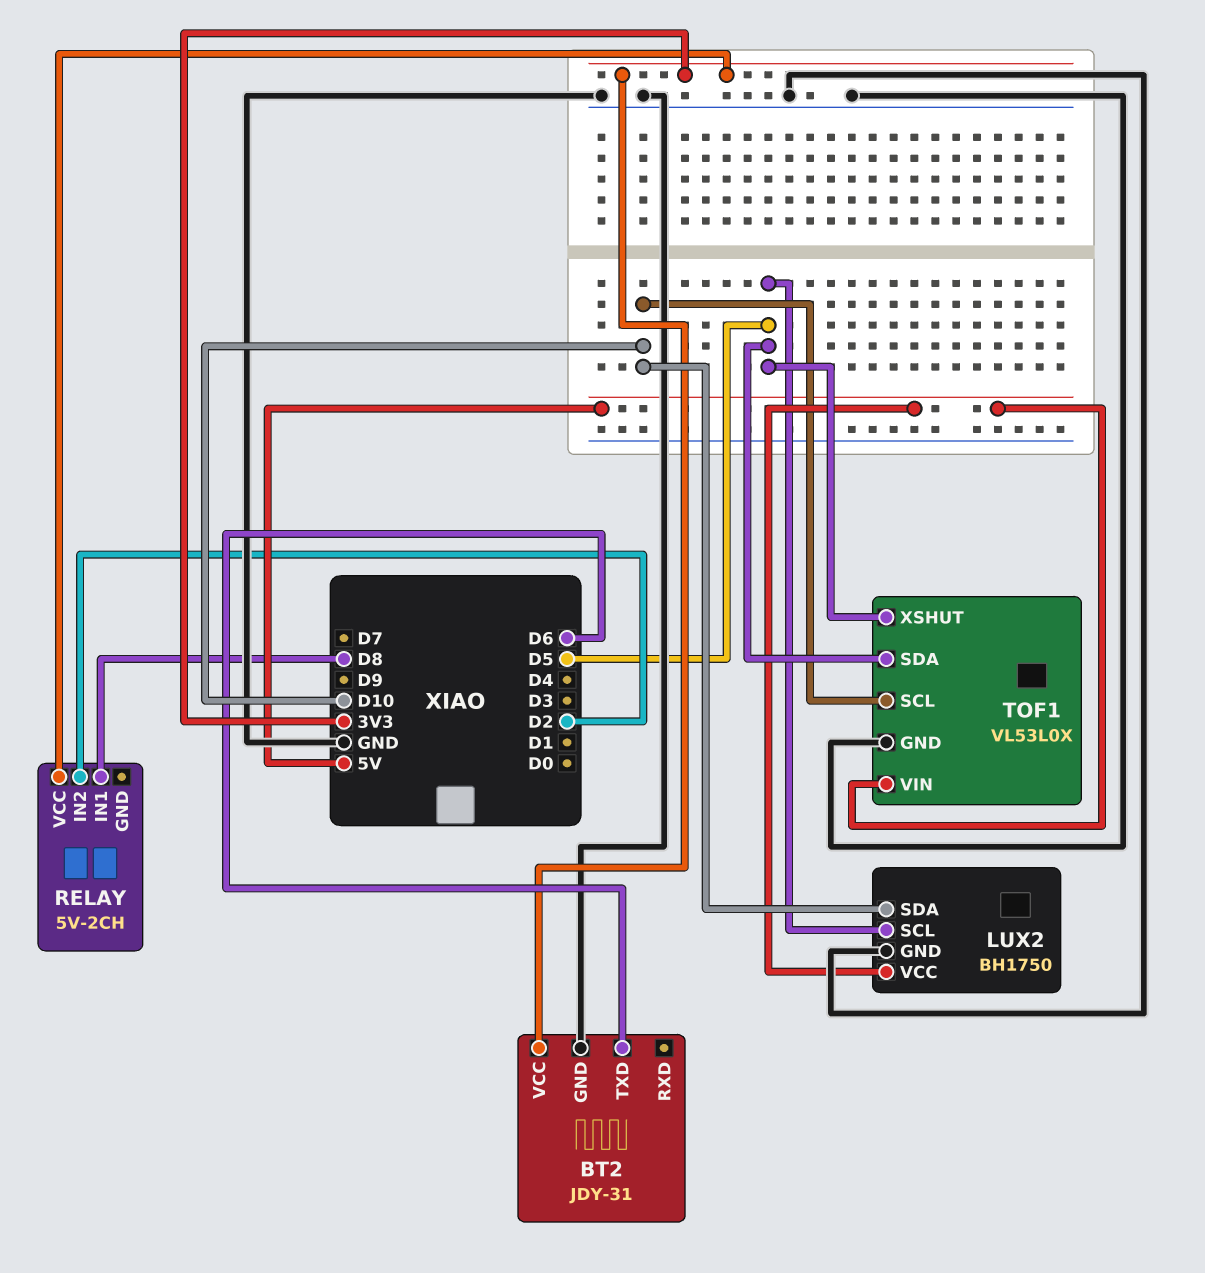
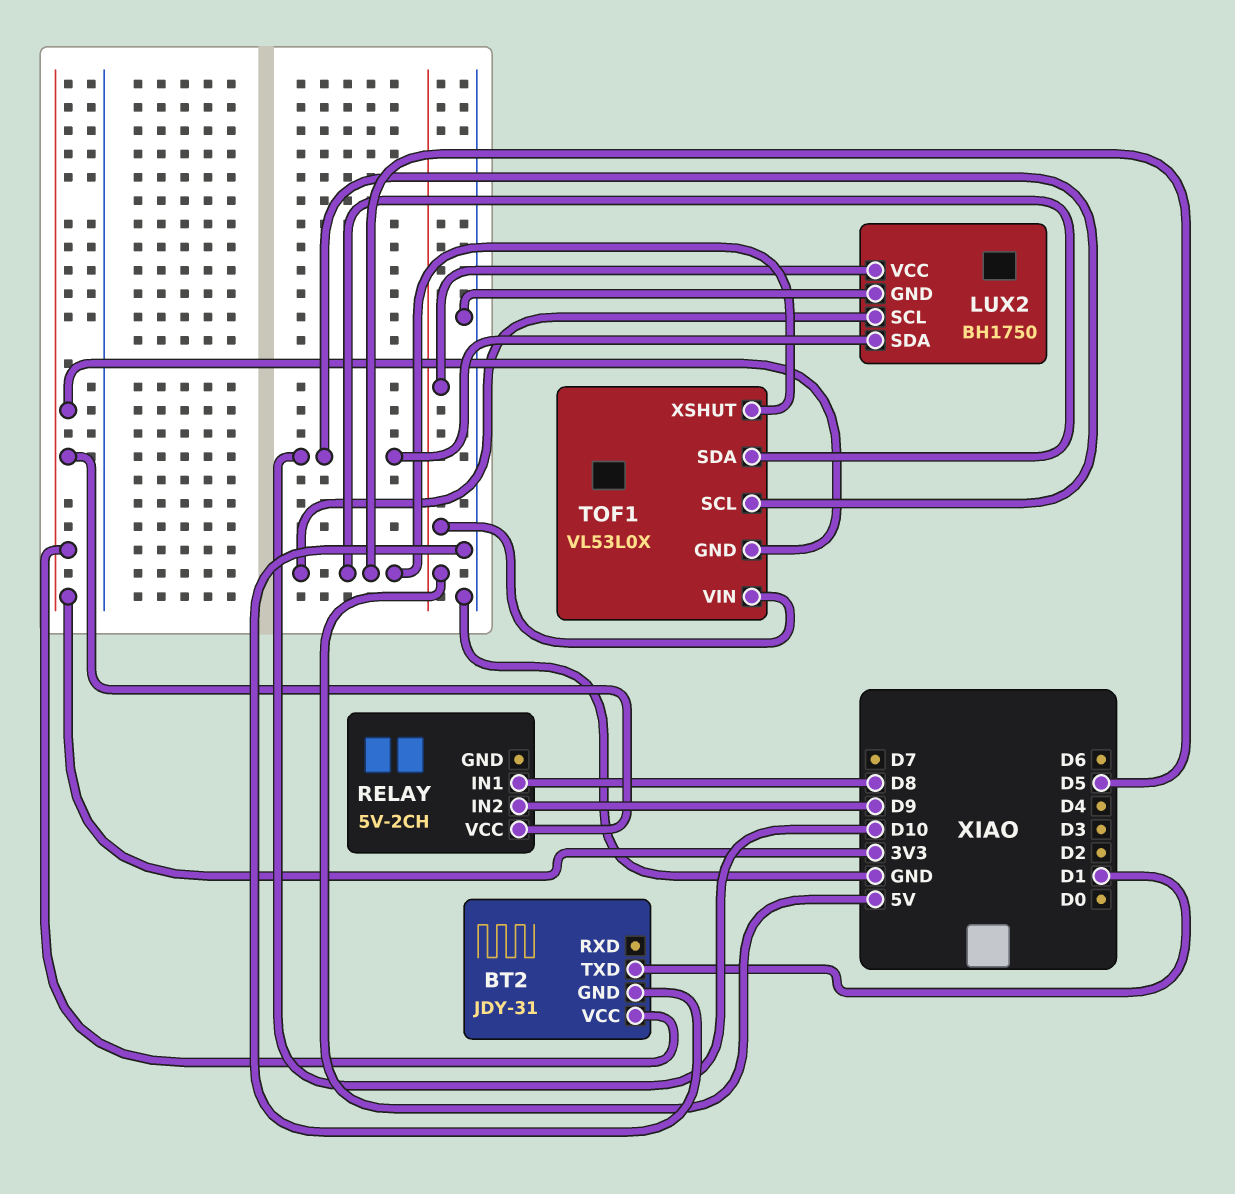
BT2 pin TXD: D6 -> D1
RELAY pin IN2: D2 -> D9
TOF1 pin GND: GND -> 3V3

